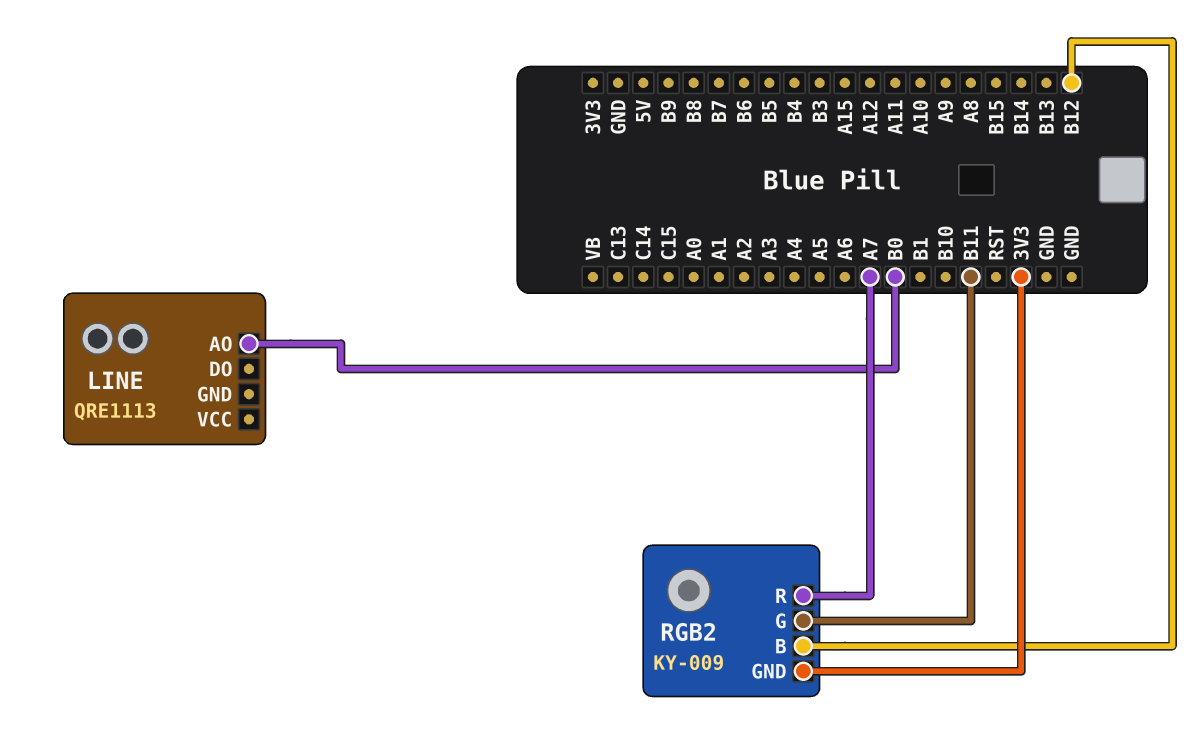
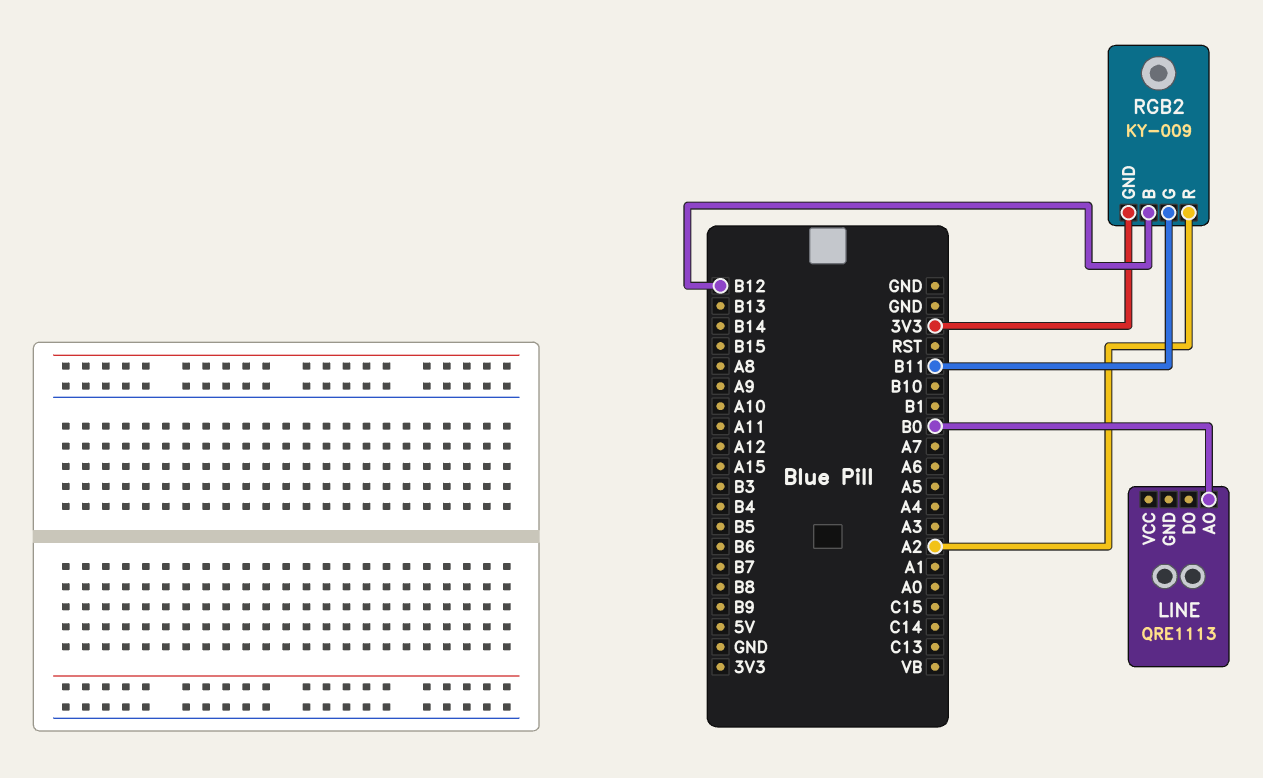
RGB2 pin R: A7 -> A2

